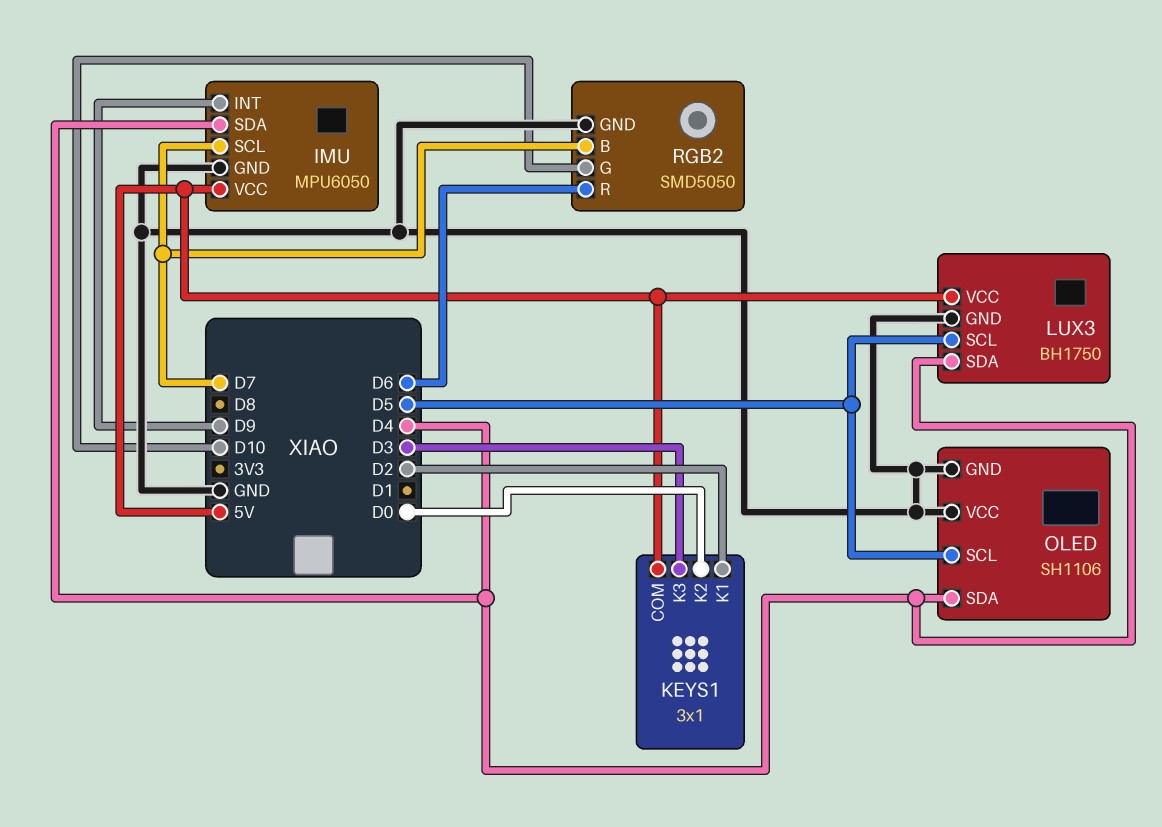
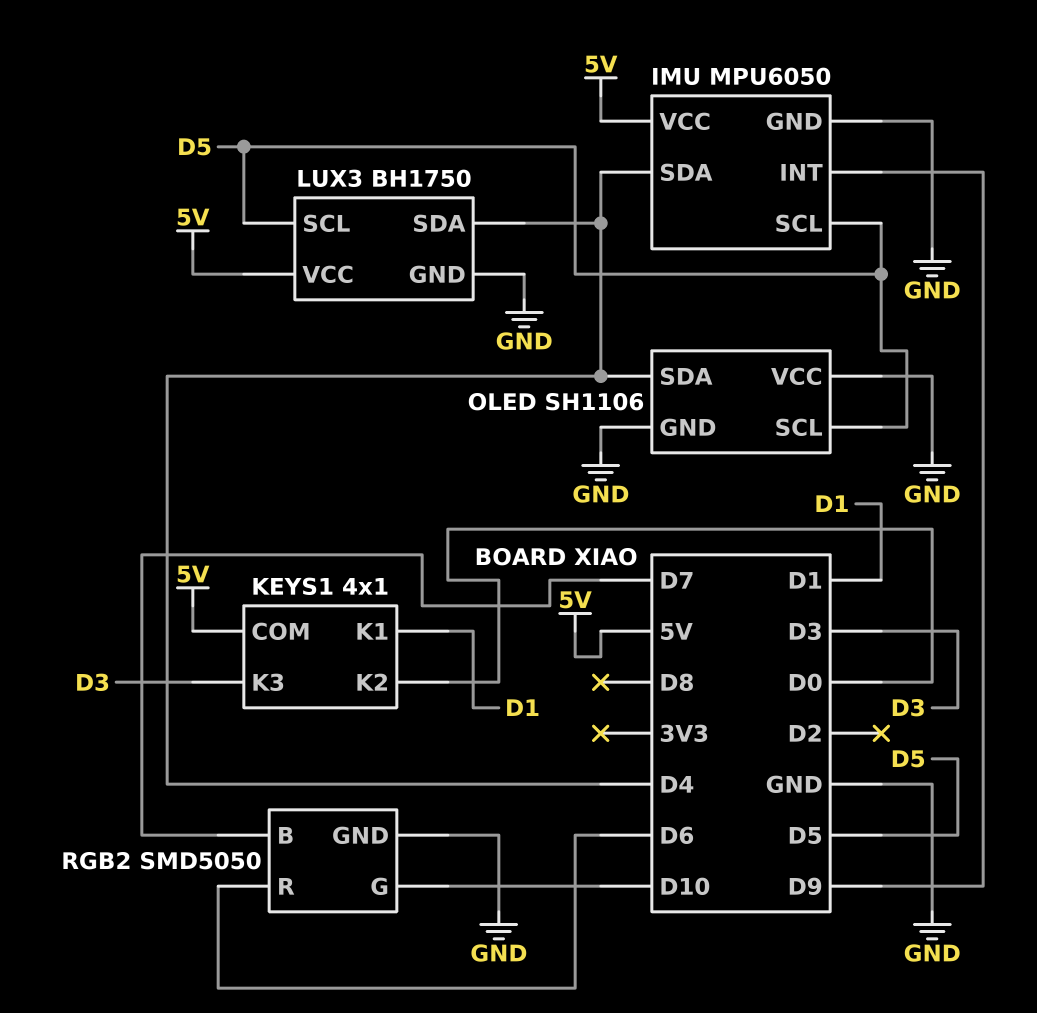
IMU pin SCL: D7 -> D5
KEYS1: 3x1 -> 4x1
KEYS1 pin K1: D2 -> D1

